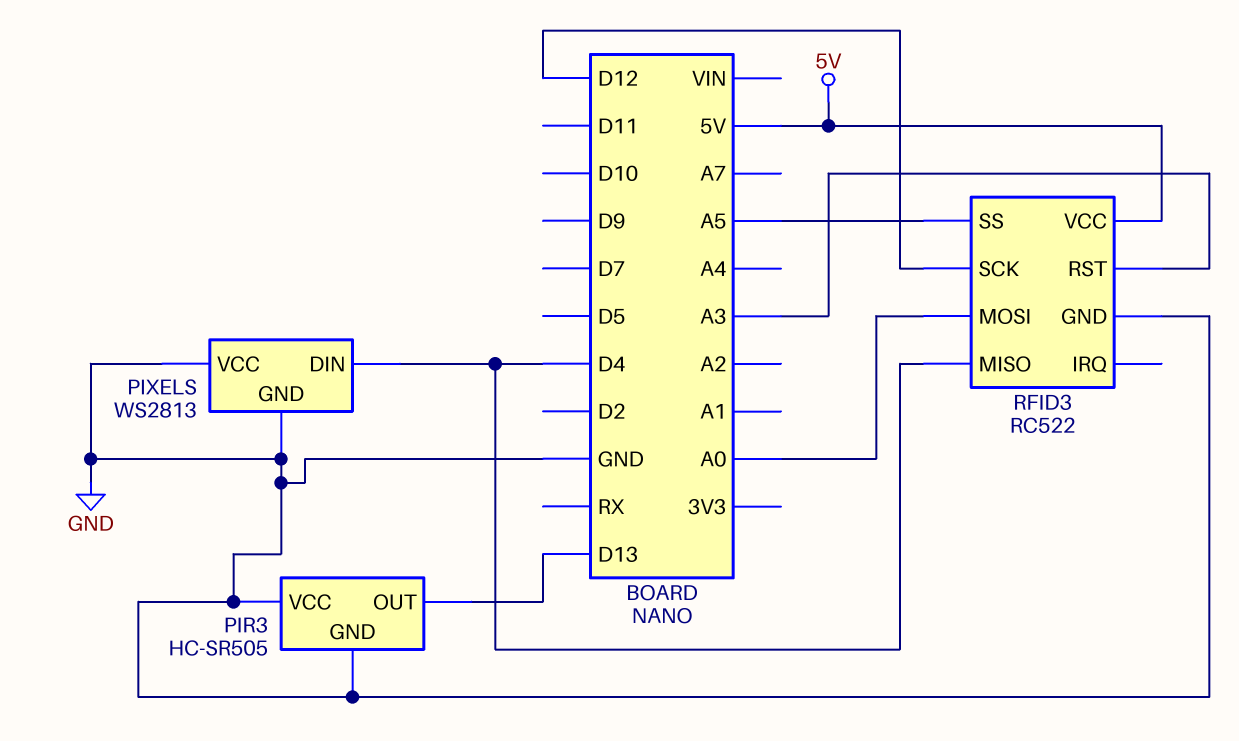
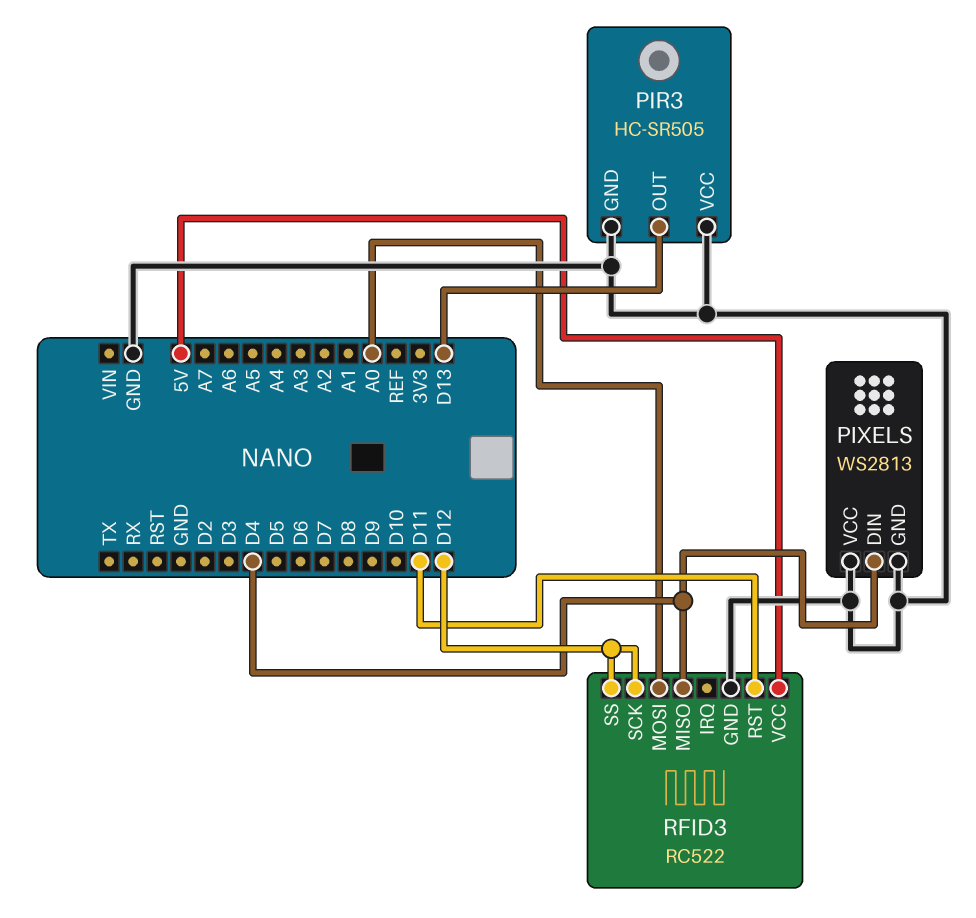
RFID3 pin RST: A3 -> D11
RFID3 pin SS: A5 -> D12

